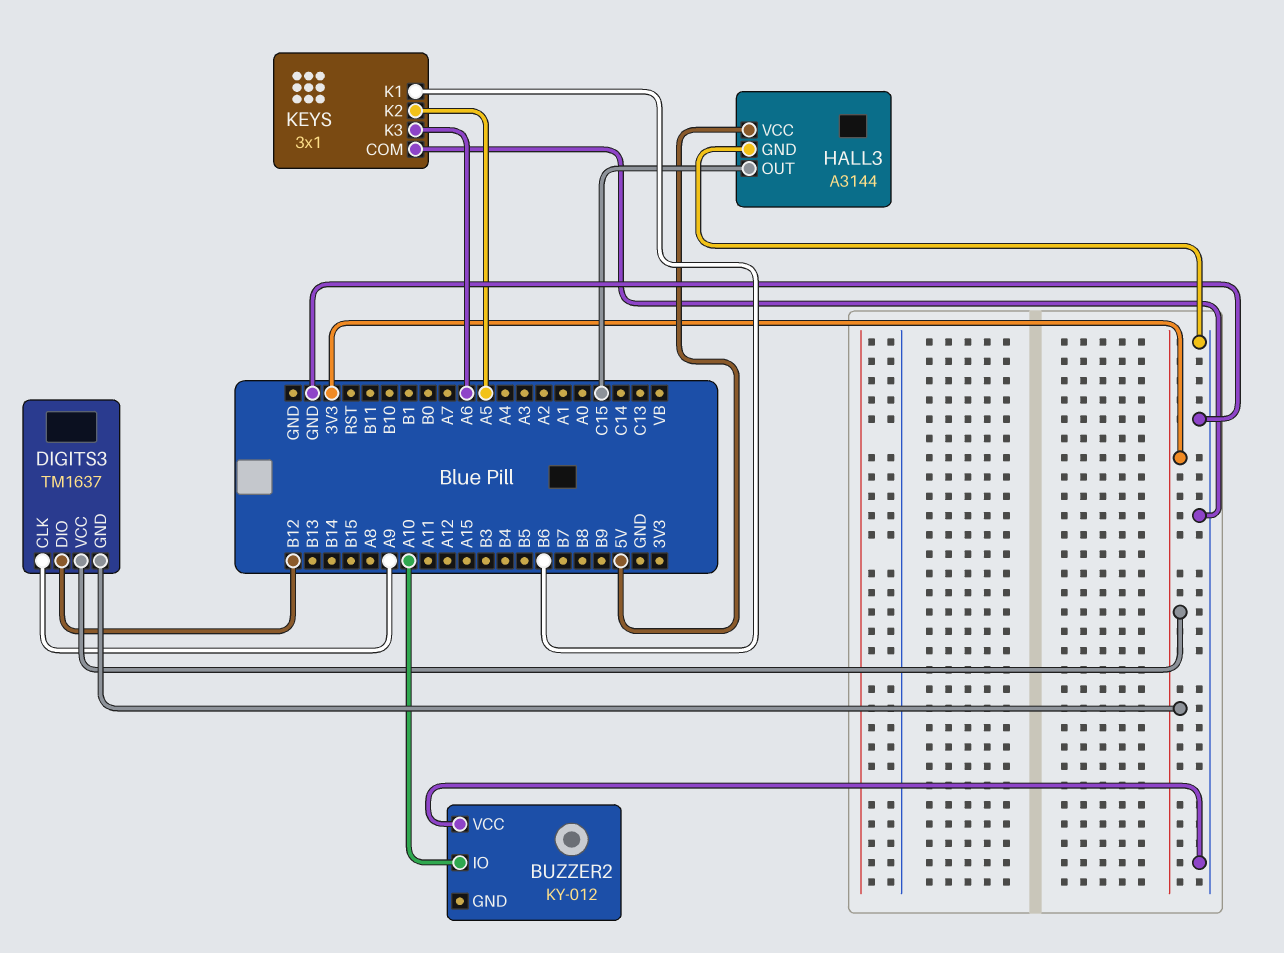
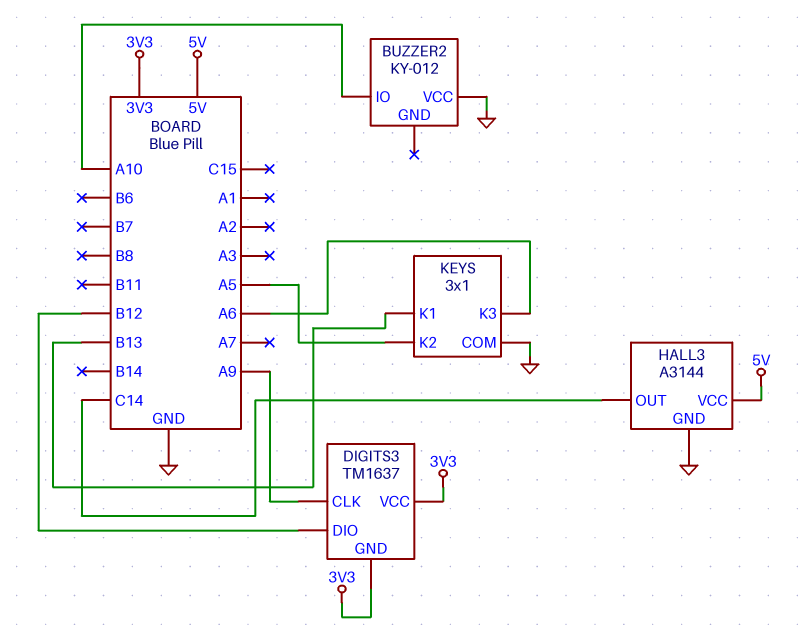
HALL3 pin OUT: C15 -> C14
KEYS pin K1: B6 -> B13

